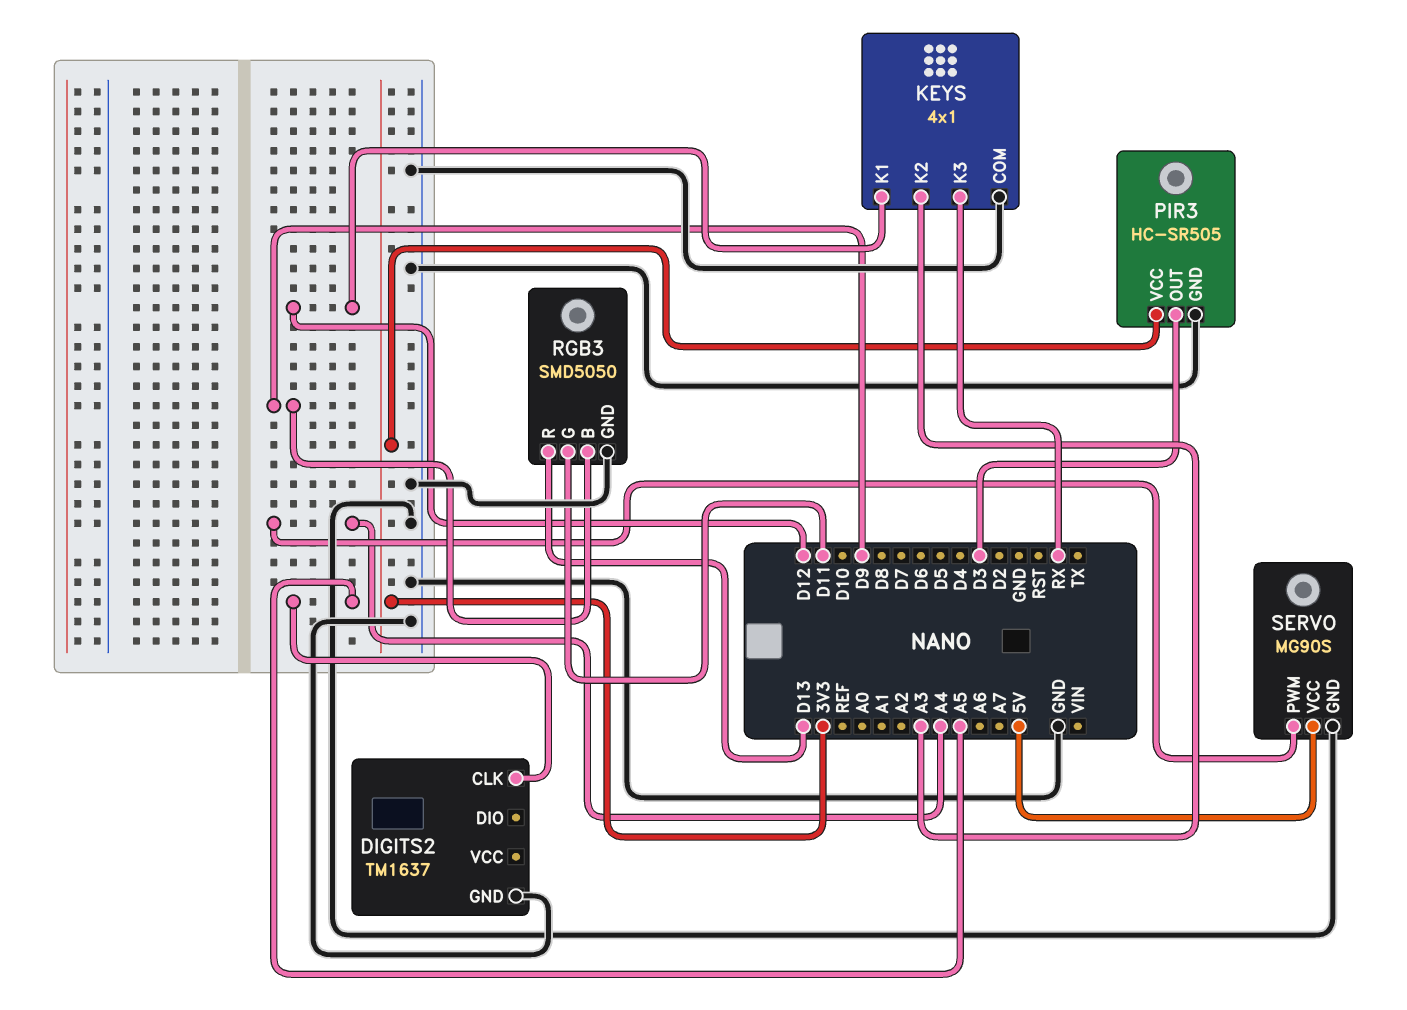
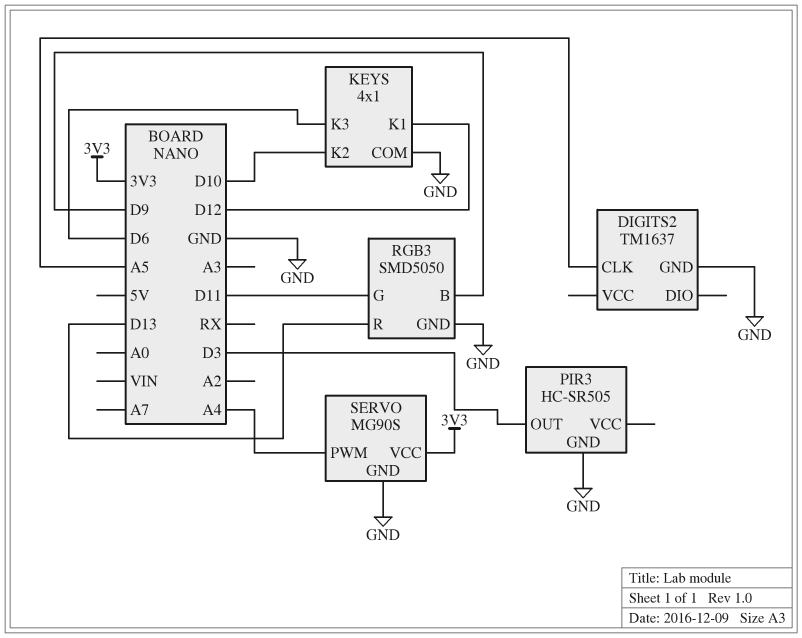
KEYS pin K2: A3 -> D10
KEYS pin K3: RX -> D6
PIR3 pin VCC: 3V3 -> none
SERVO pin VCC: 5V -> 3V3

